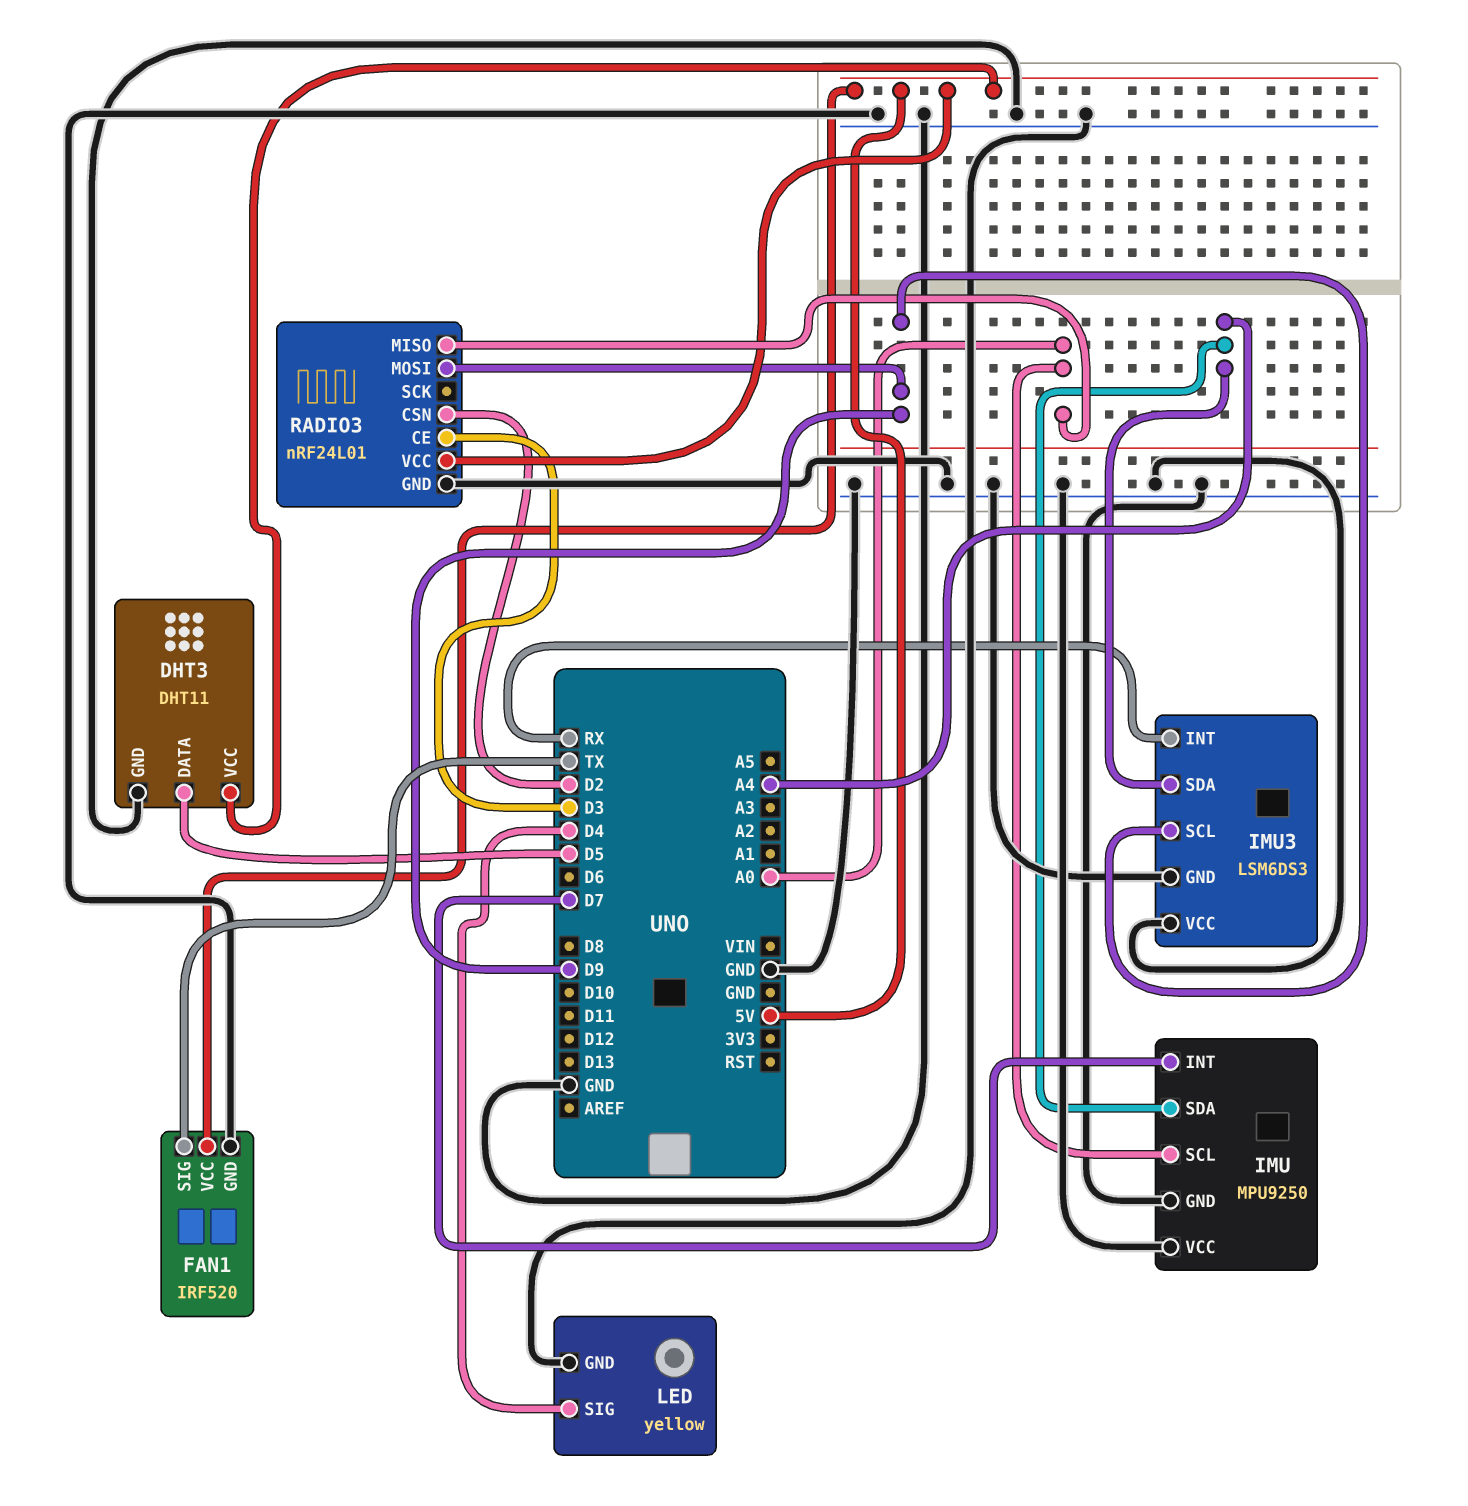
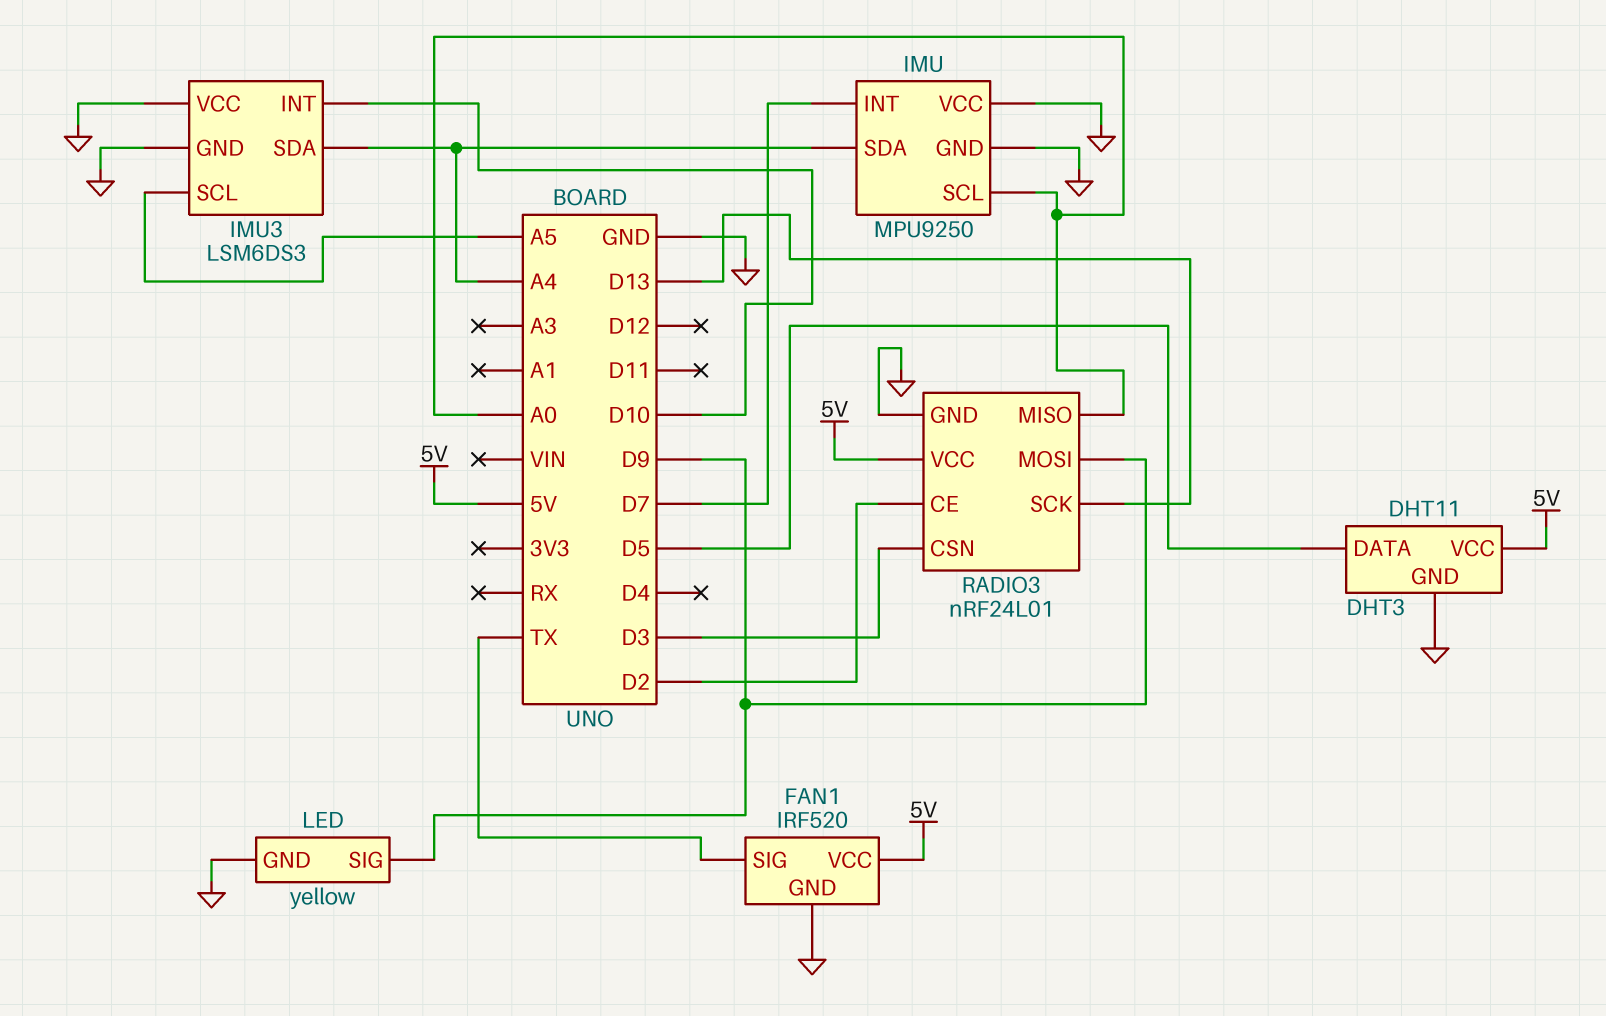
IMU3 pin INT: RX -> D10
IMU3 pin SCL: D9 -> A5
LED pin SIG: D4 -> D9
RADIO3 pin CE: D3 -> D2
RADIO3 pin CSN: D2 -> D3
RADIO3 pin SCK: none -> D13

